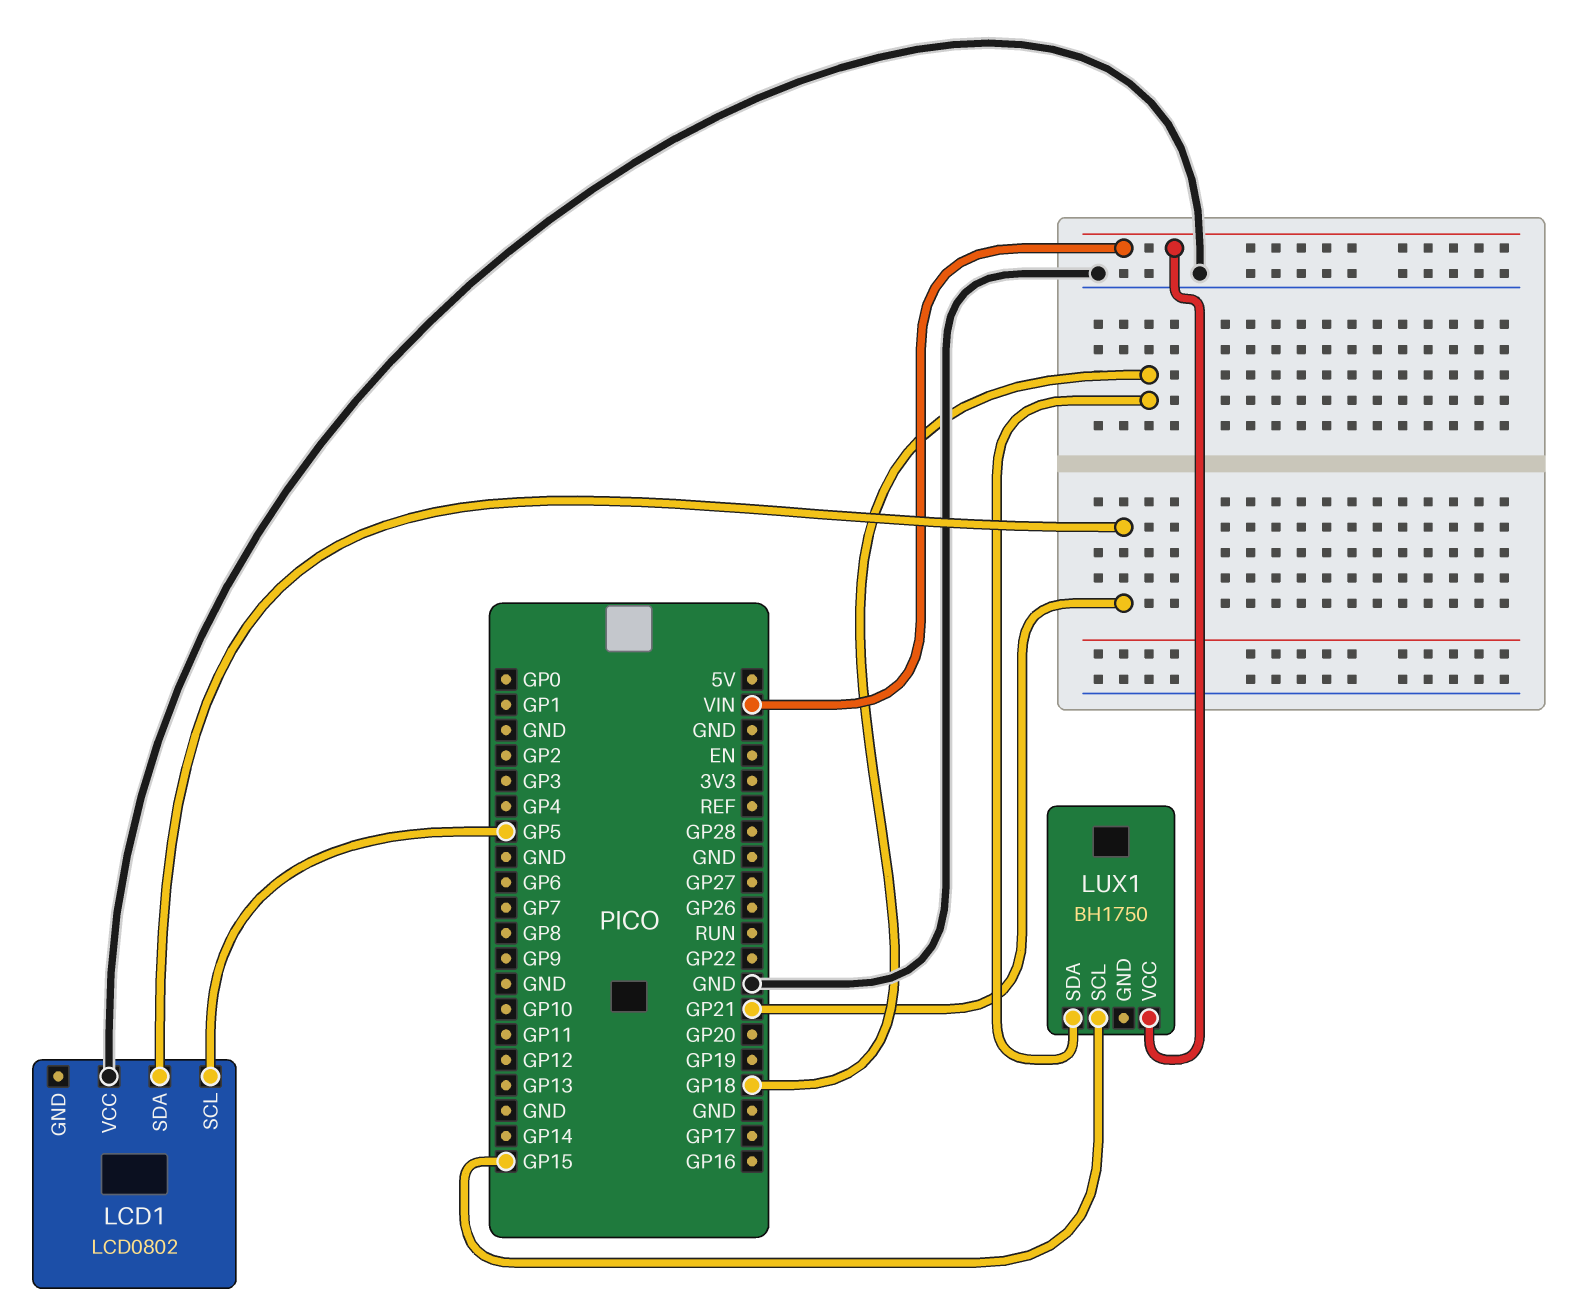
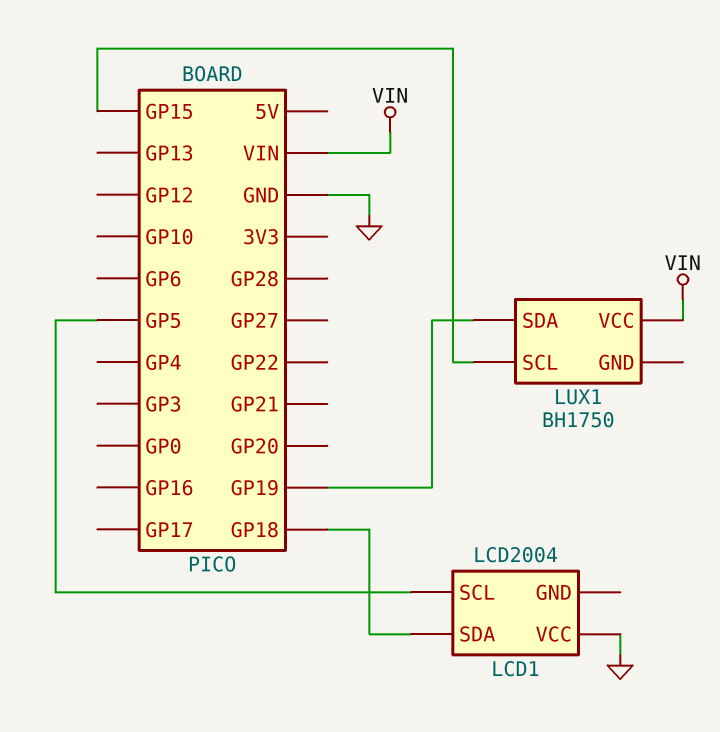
LCD1: LCD0802 -> LCD2004
LCD1 pin SDA: GP21 -> GP18
LUX1 pin SDA: GP18 -> GP19

